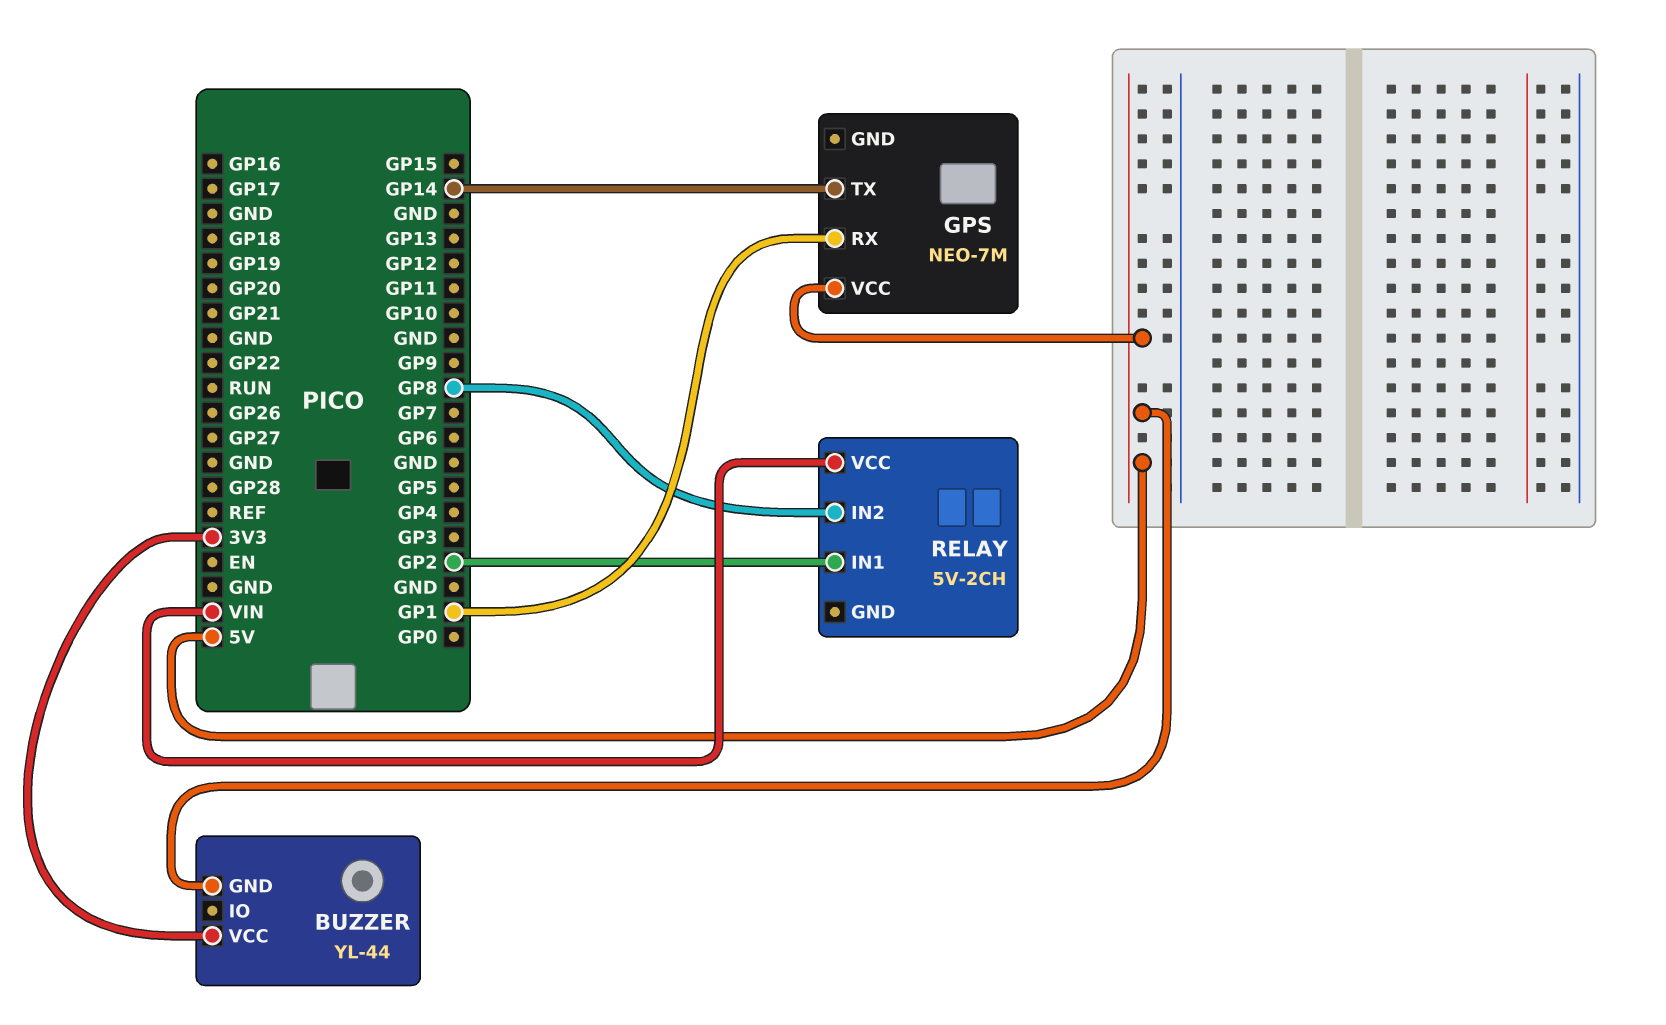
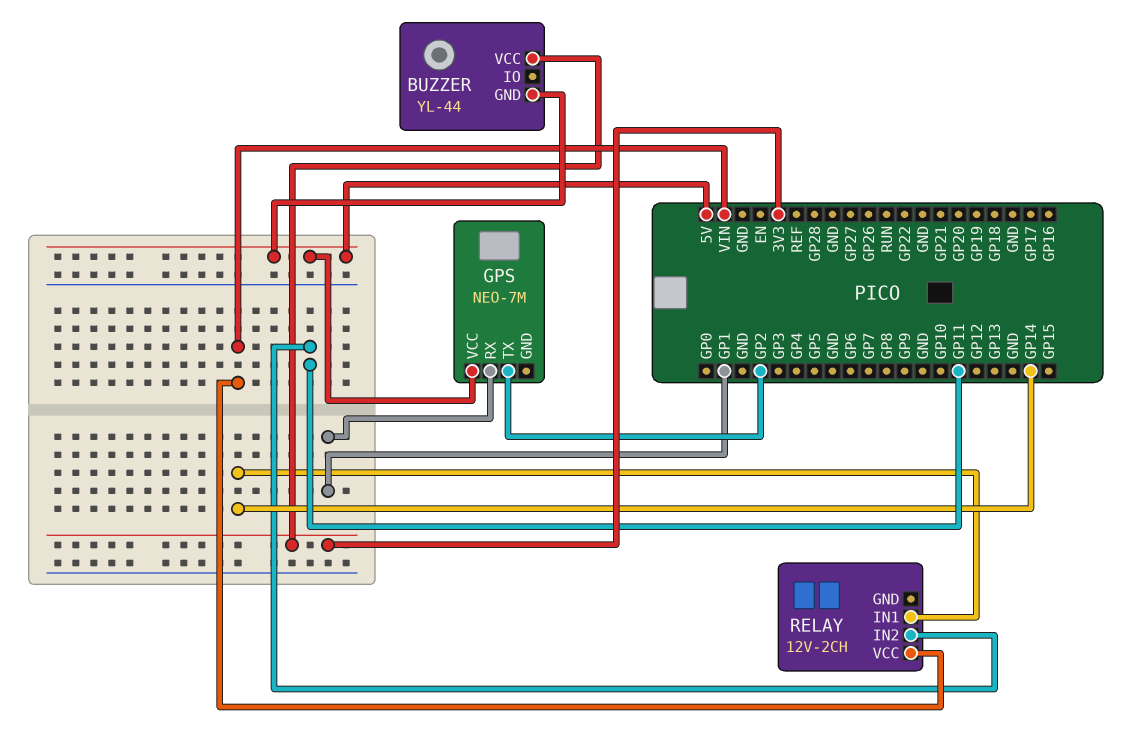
GPS pin TX: GP14 -> GP2
RELAY: 5V-2CH -> 12V-2CH
RELAY pin IN1: GP2 -> GP14
RELAY pin IN2: GP8 -> GP11

